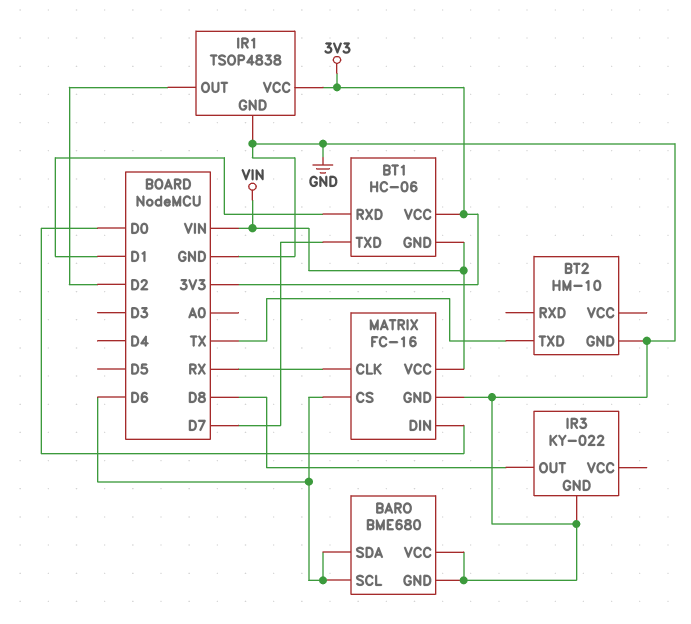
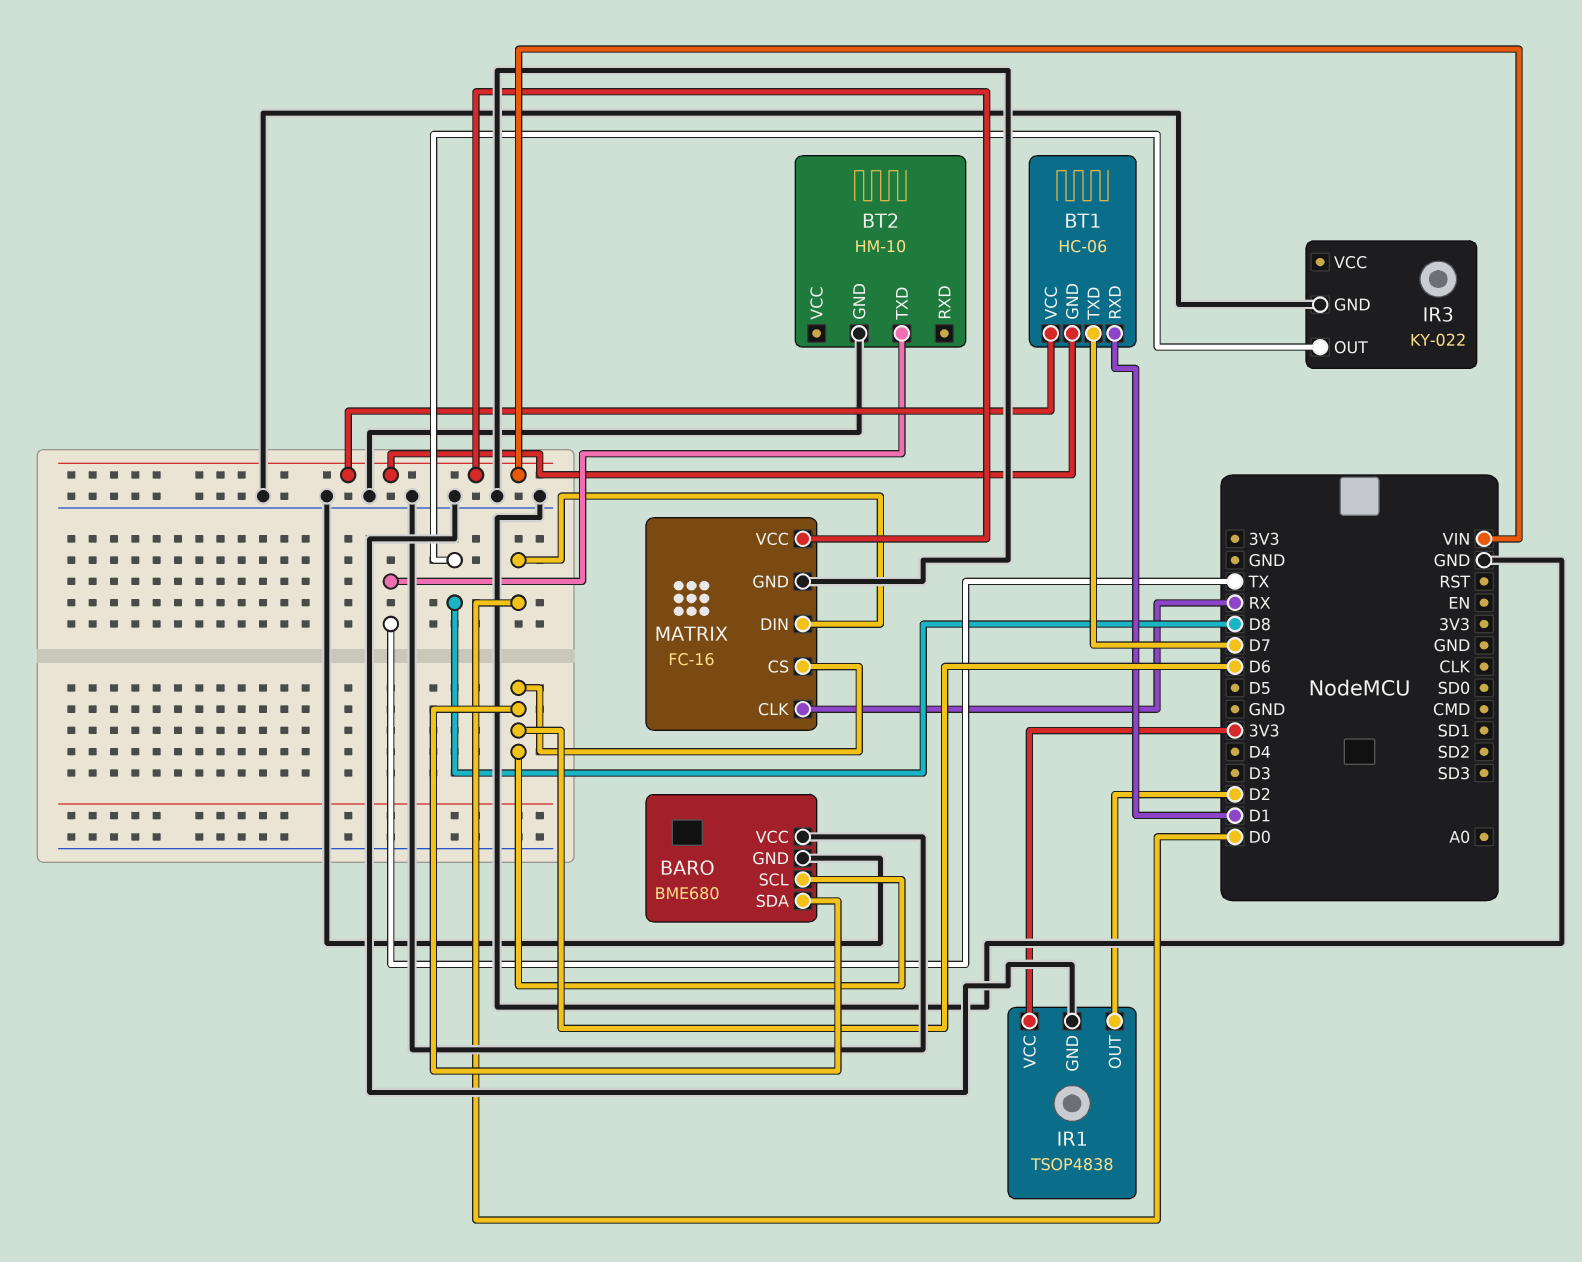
BT1 pin VCC: 3V3 -> VIN

